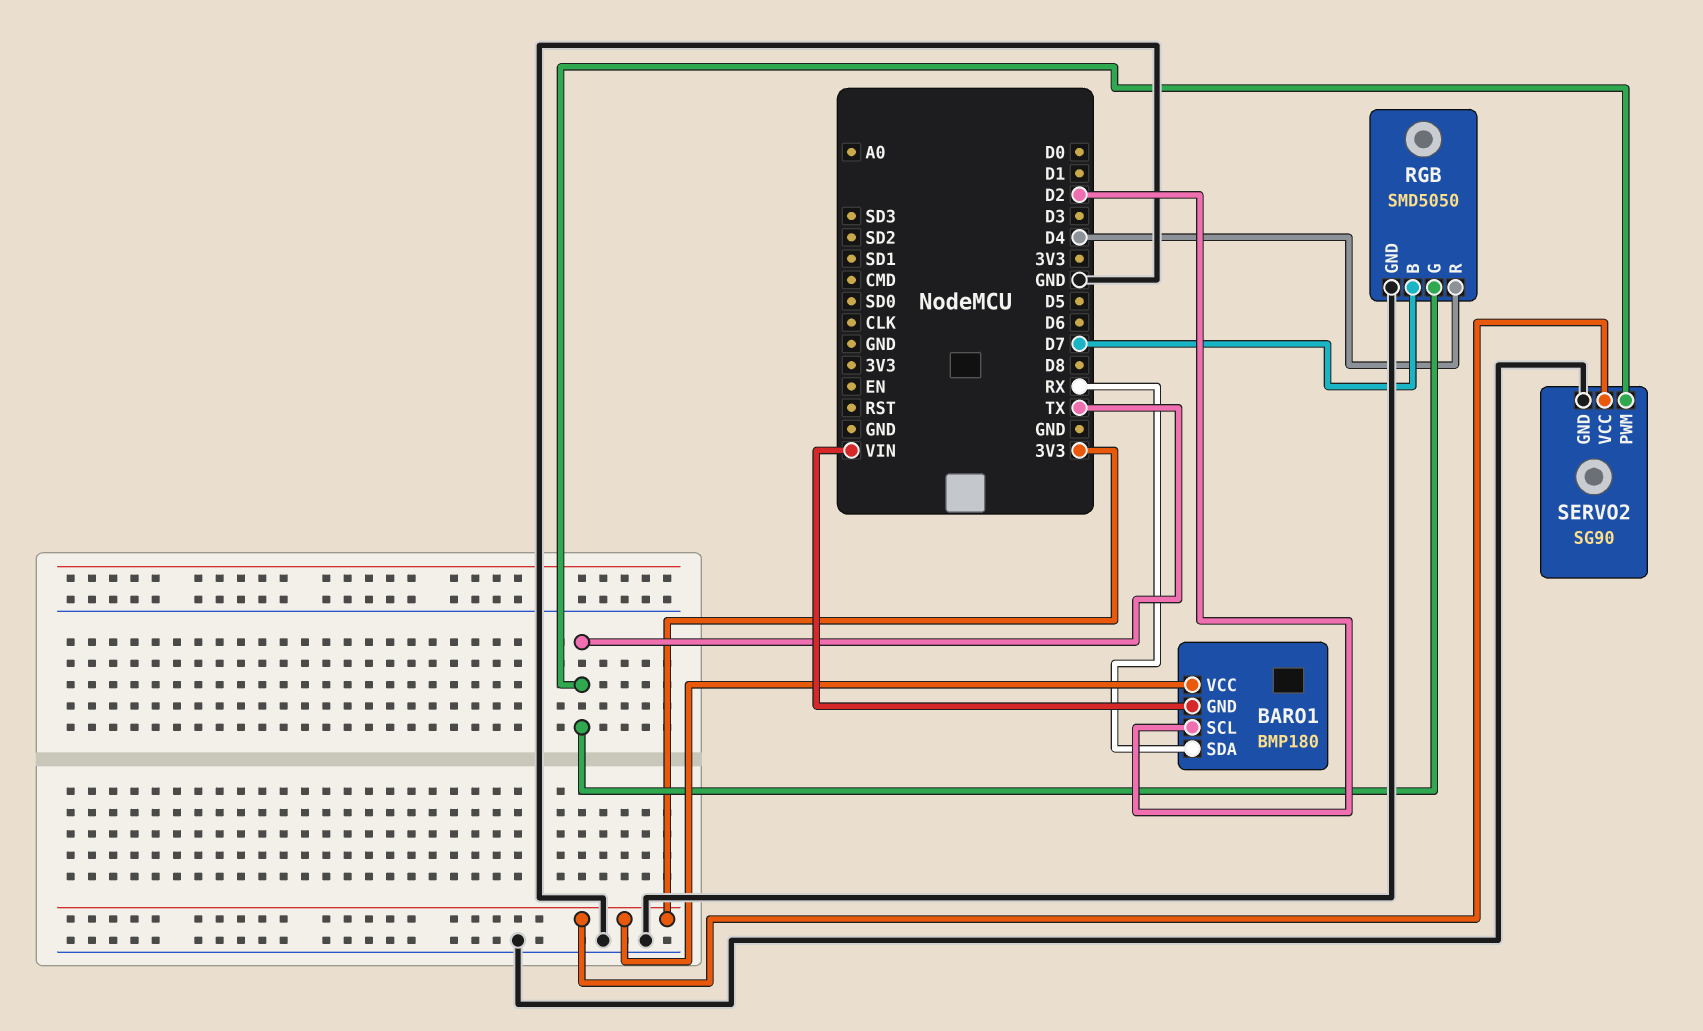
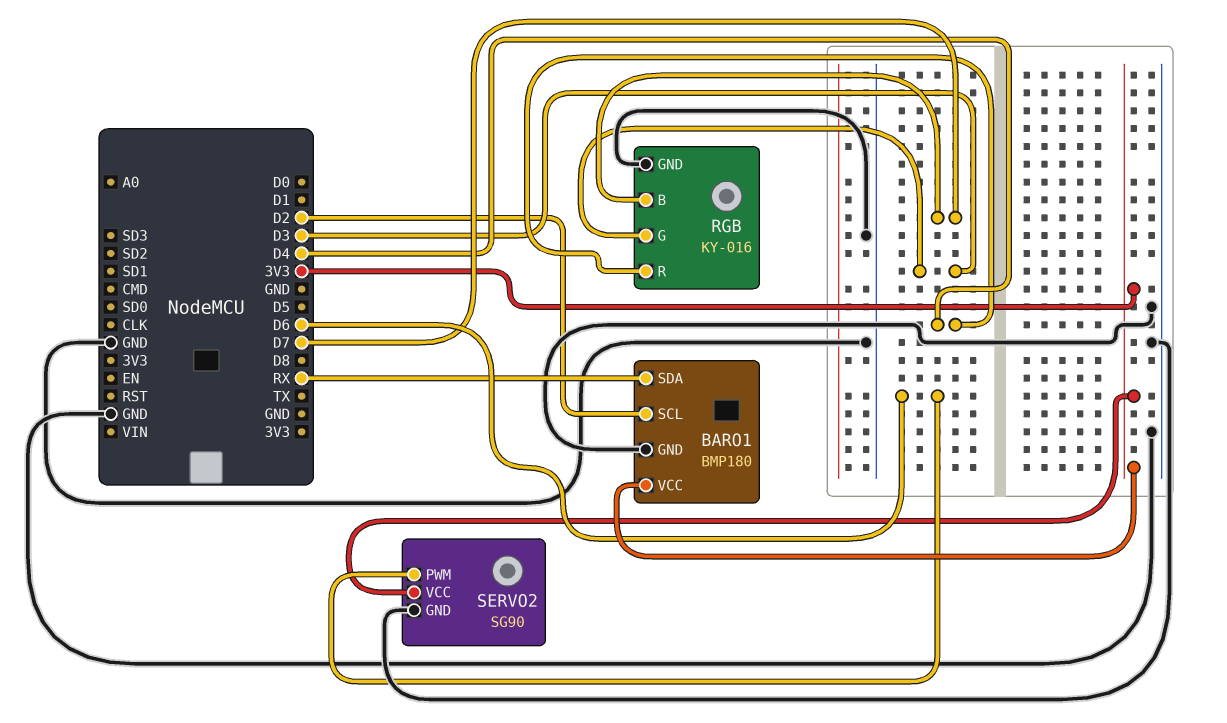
BARO1 pin GND: VIN -> GND
RGB: SMD5050 -> KY-016
RGB pin G: TX -> D3
SERVO2 pin PWM: TX -> D6

